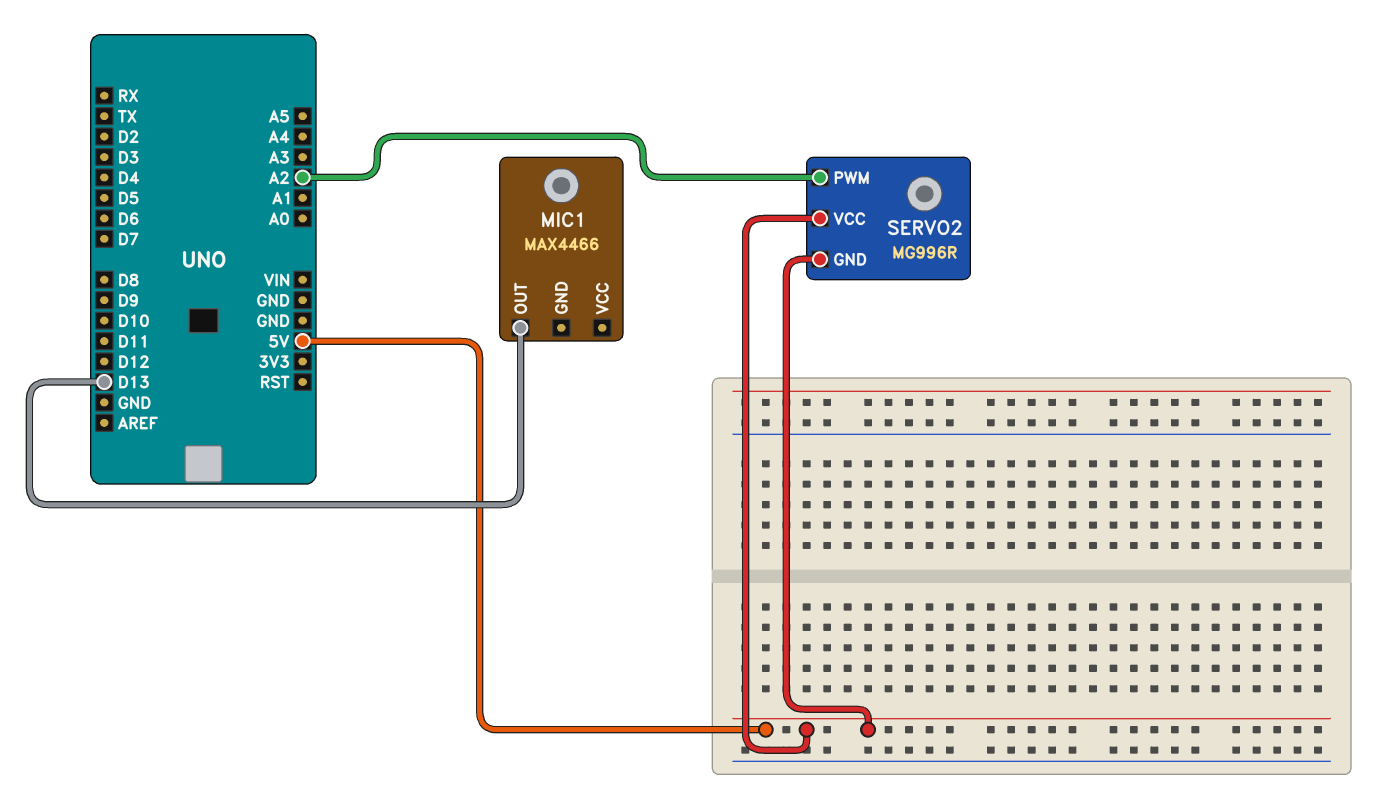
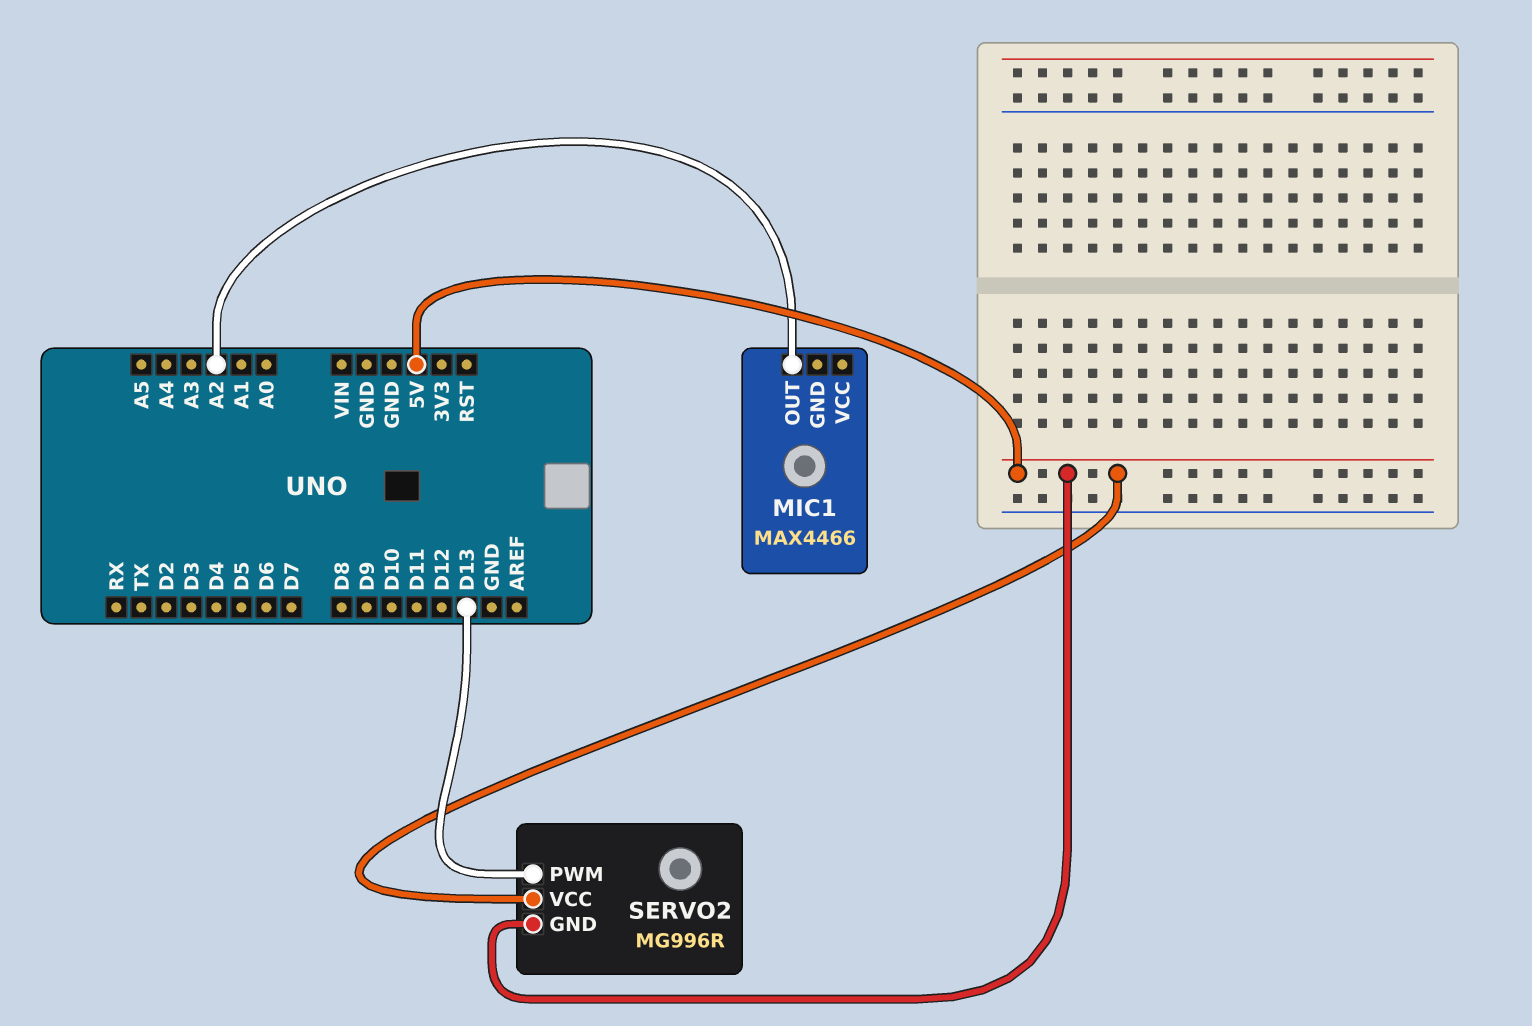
MIC1 pin OUT: D13 -> A2
SERVO2 pin PWM: A2 -> D13

